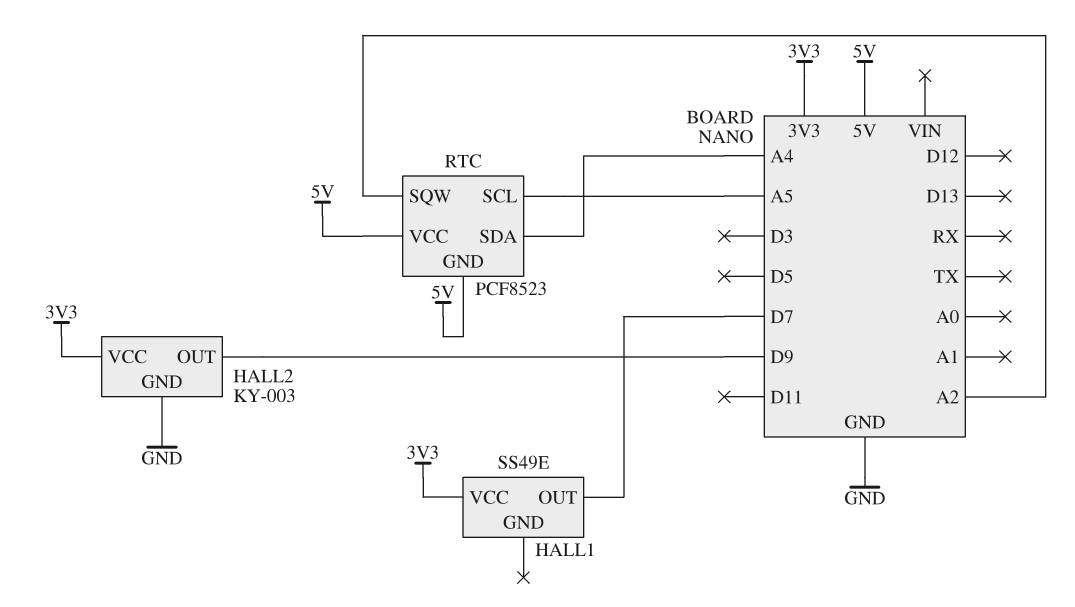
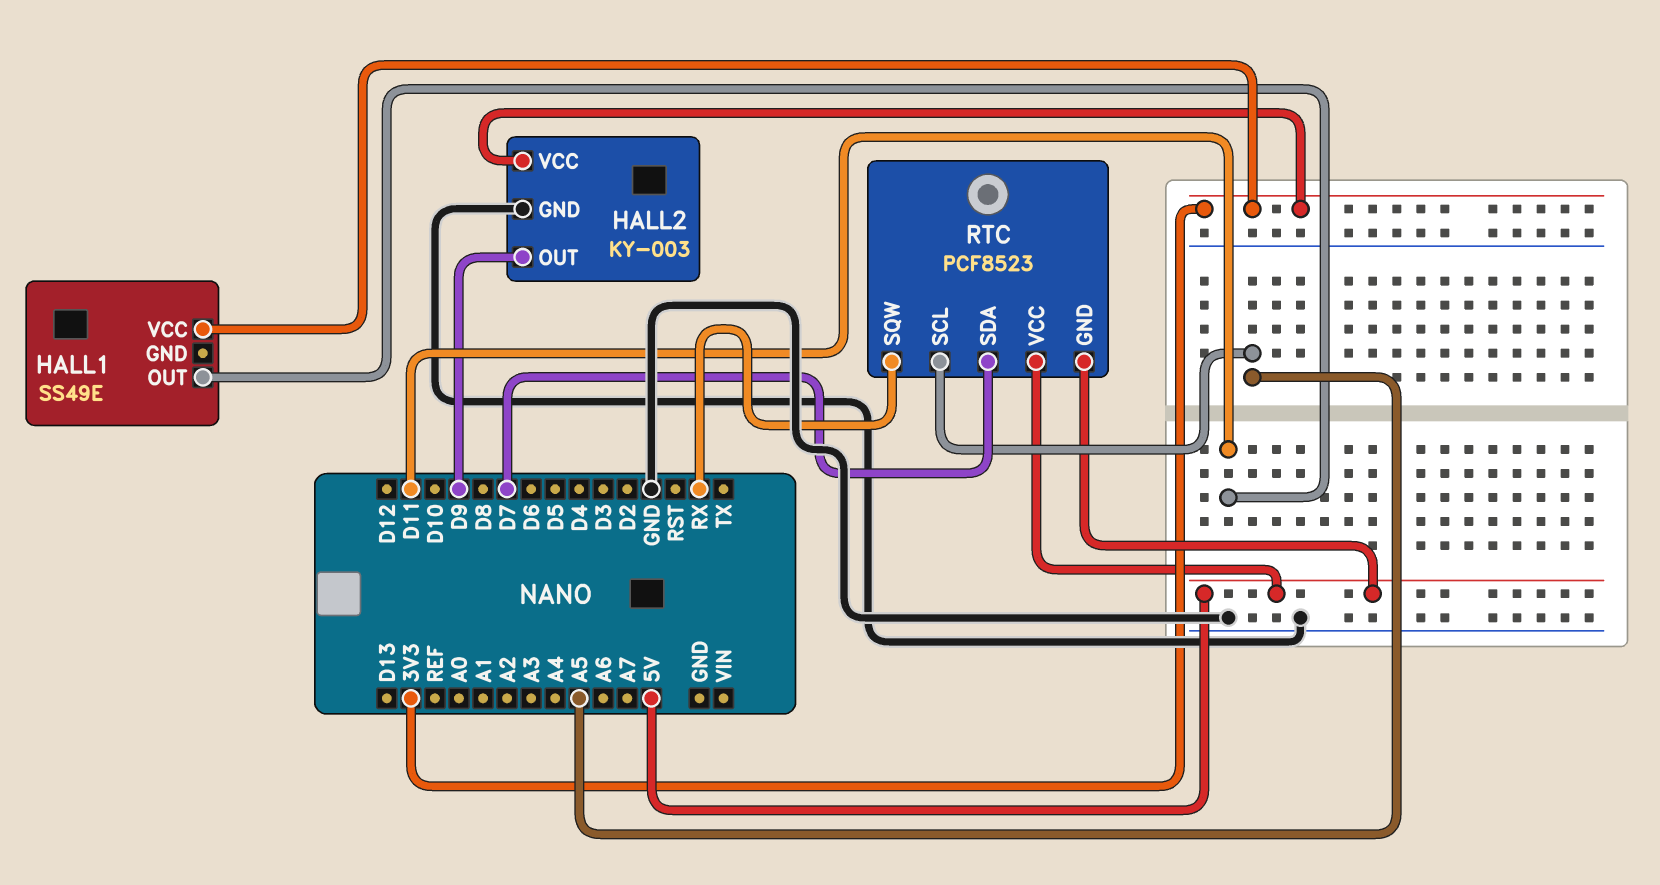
HALL1 pin OUT: D7 -> D11
RTC pin SDA: A4 -> D7
RTC pin SQW: A2 -> RX

